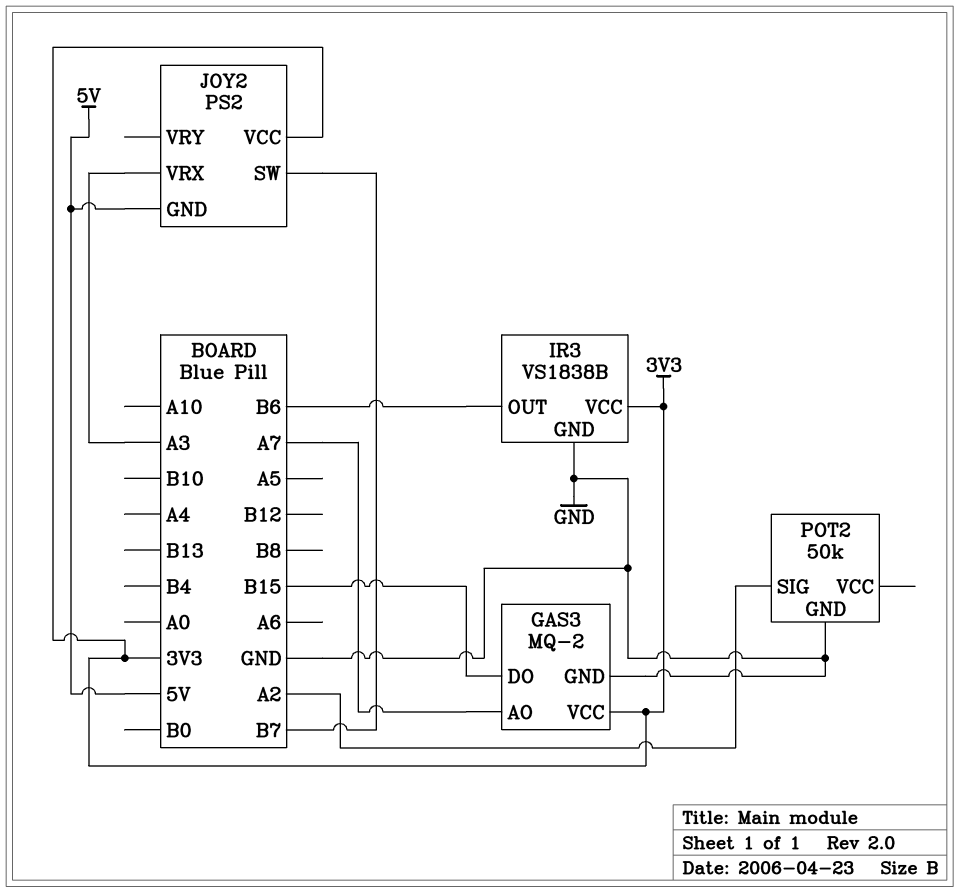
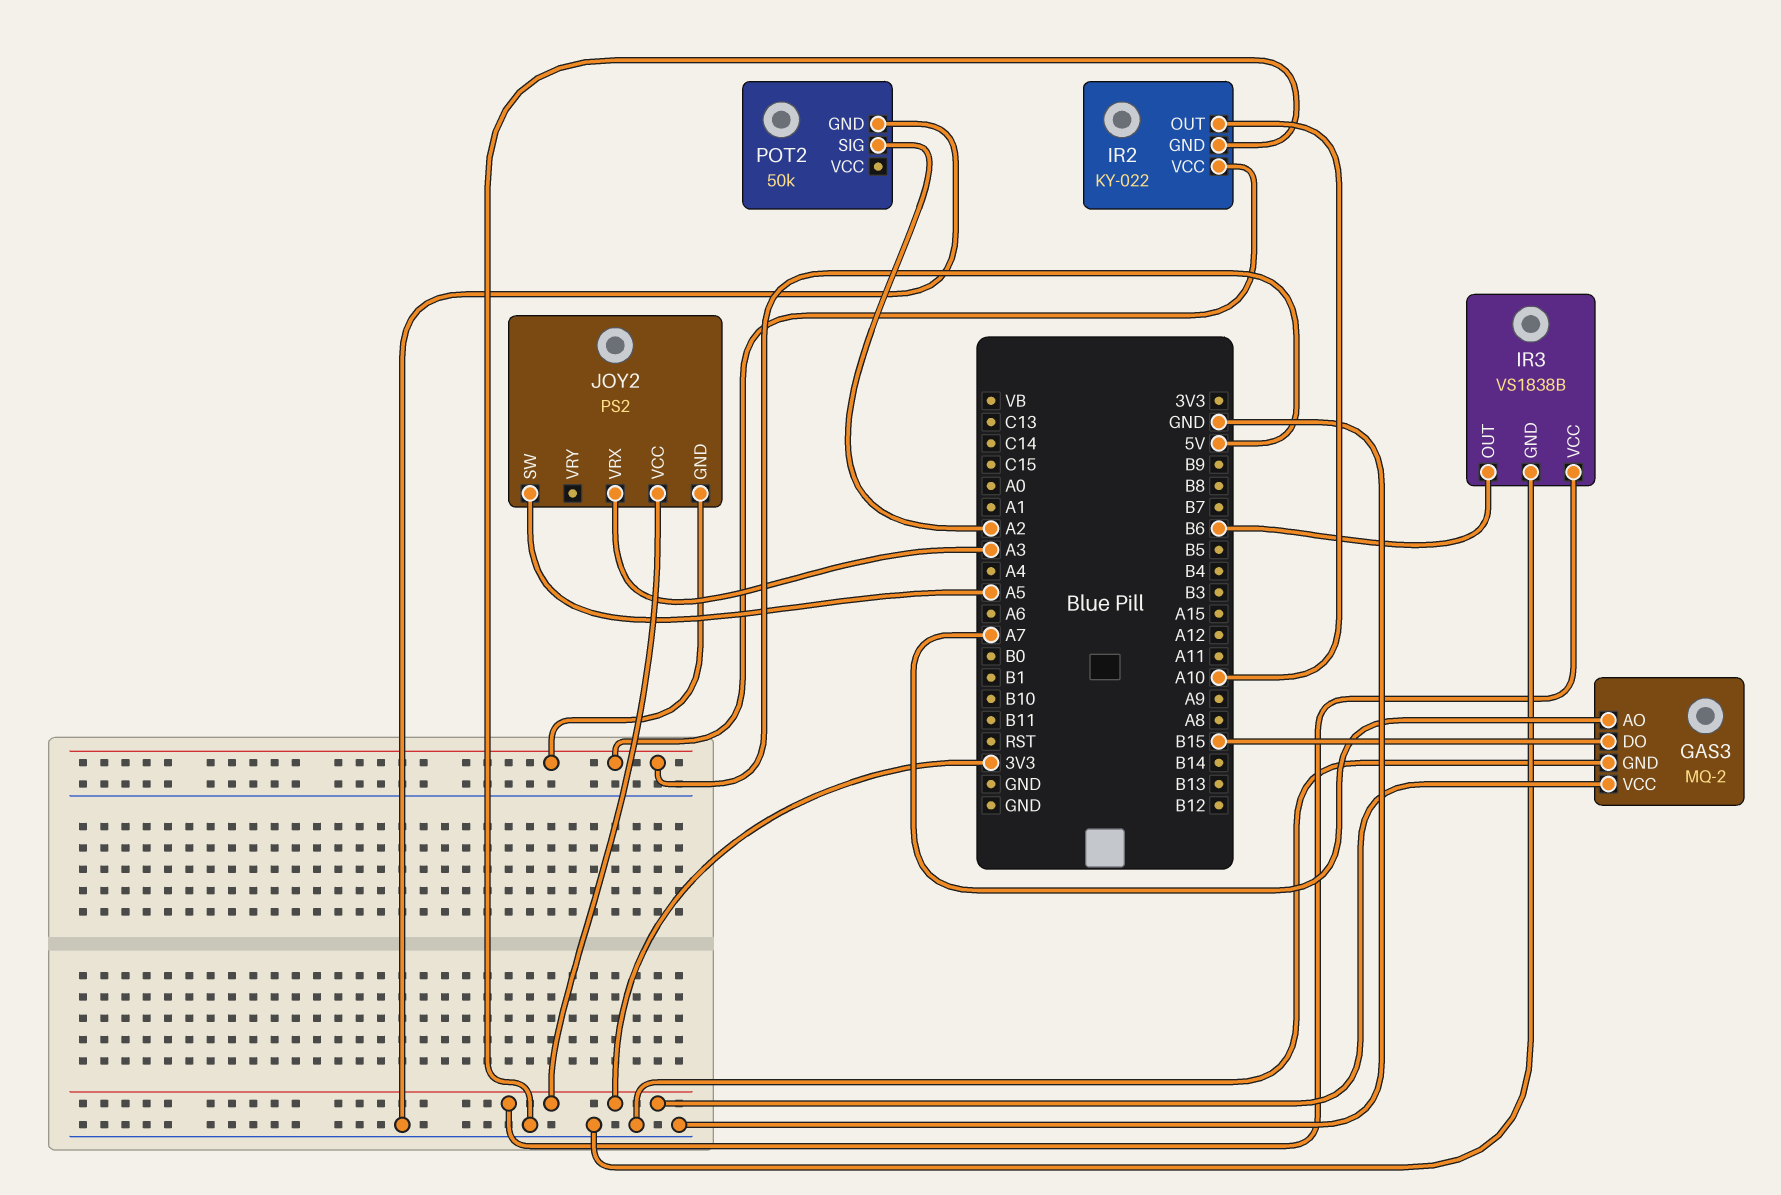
IR2: none -> KY-022
IR2 pin GND: none -> GND
IR2 pin OUT: none -> A10
IR2 pin VCC: none -> 5V
JOY2 pin SW: B7 -> A5

